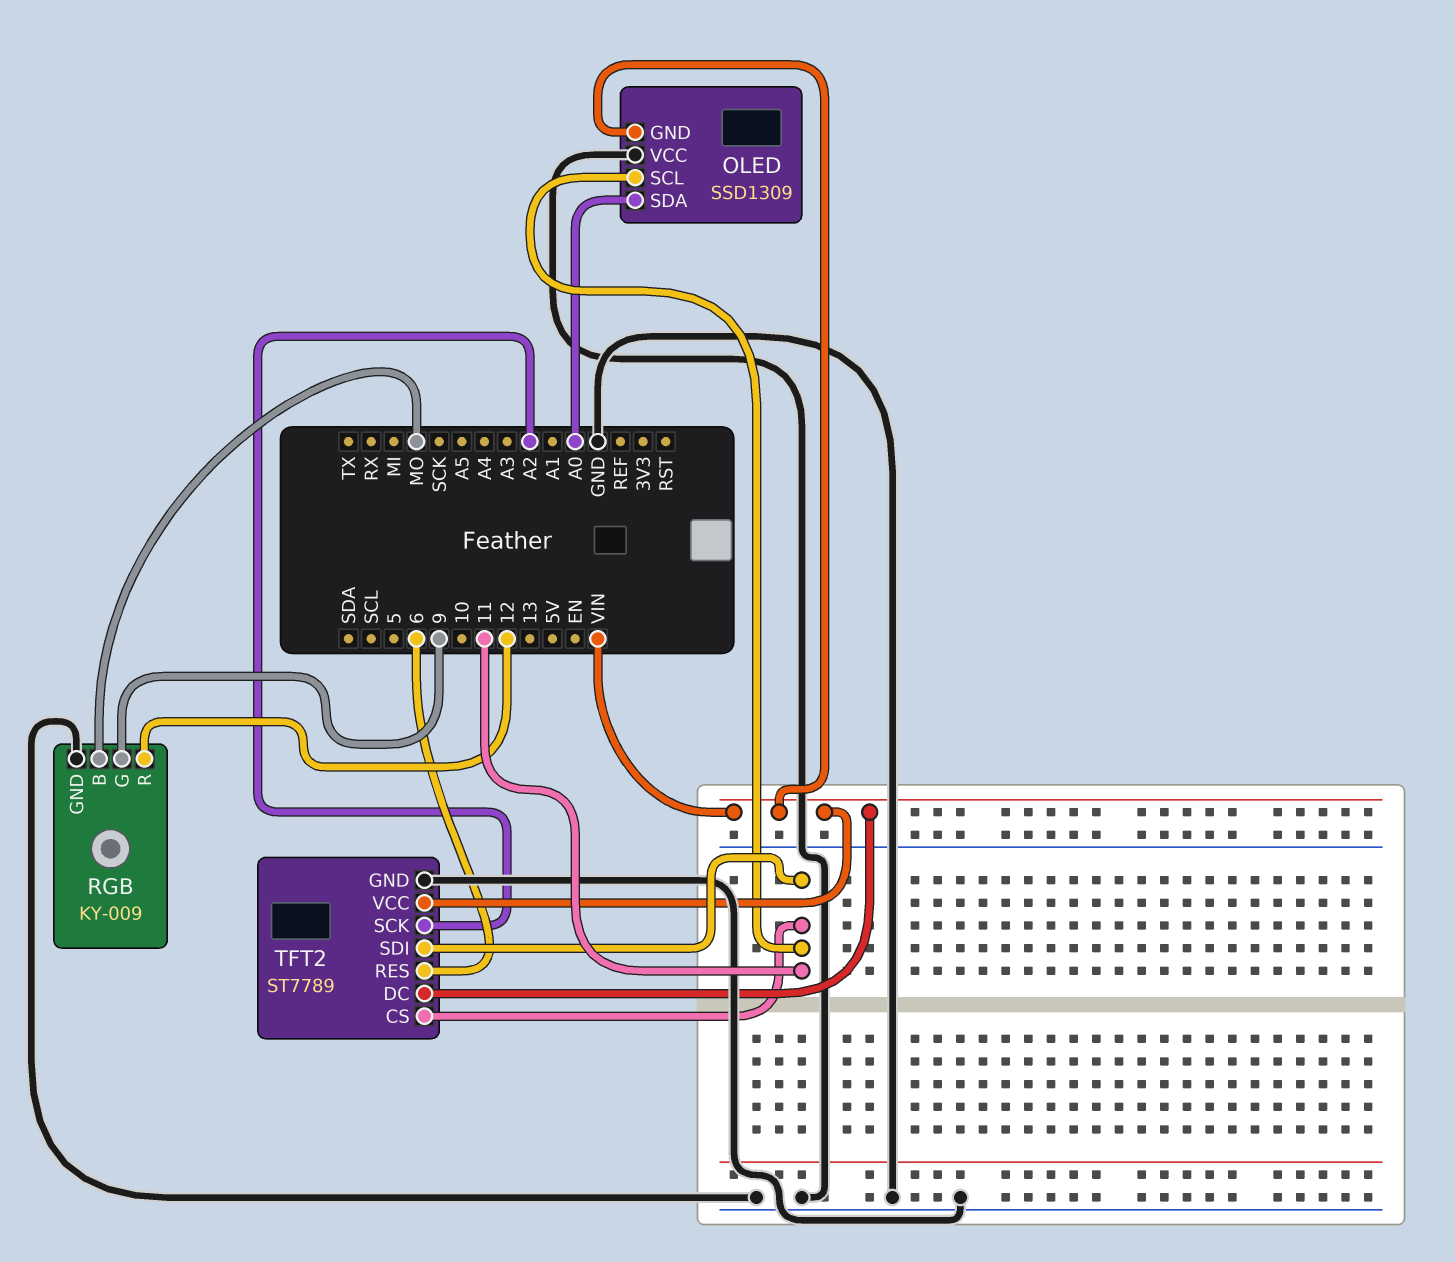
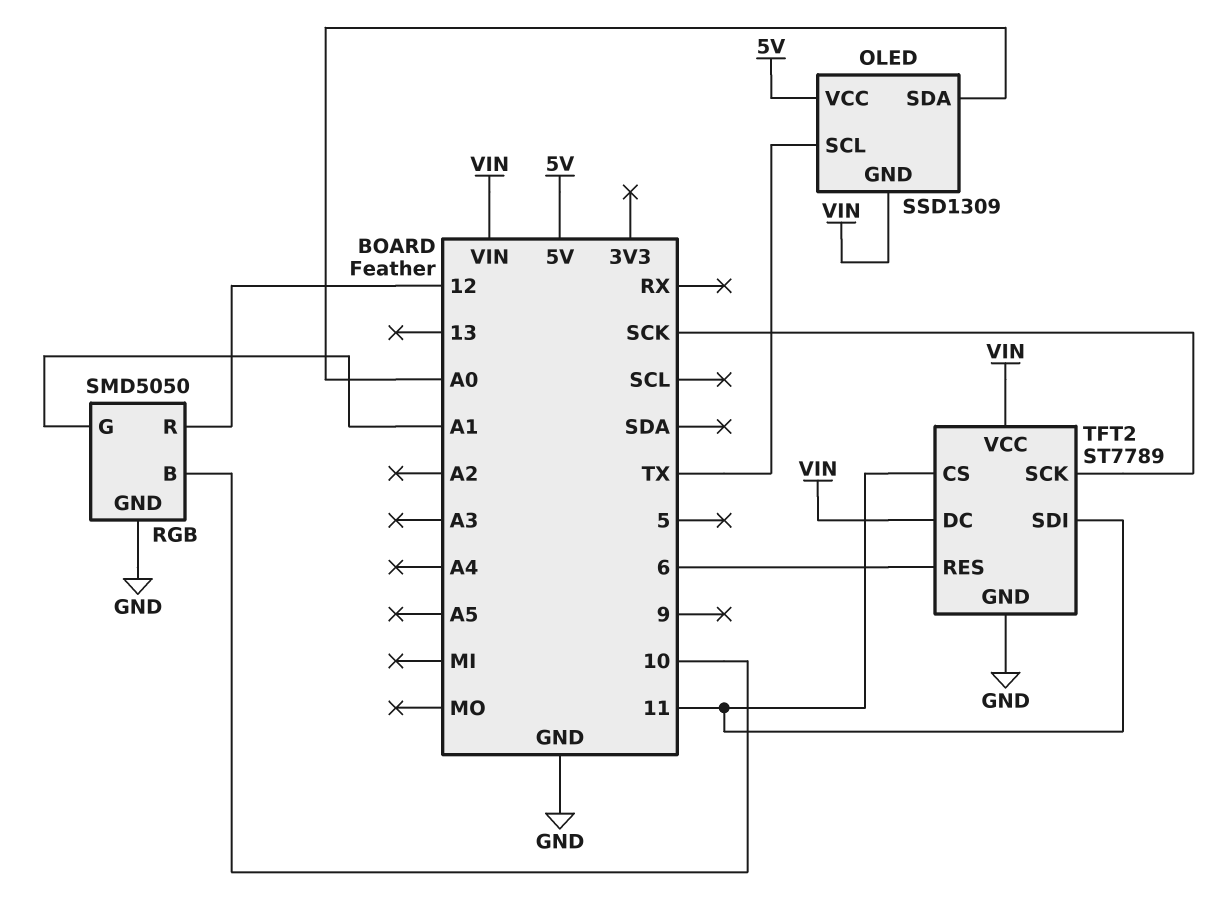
OLED pin SCL: 11 -> TX
OLED pin VCC: GND -> 5V
RGB: KY-009 -> SMD5050
RGB pin B: MO -> 10
RGB pin G: 9 -> A1
TFT2 pin SCK: A2 -> SCK

